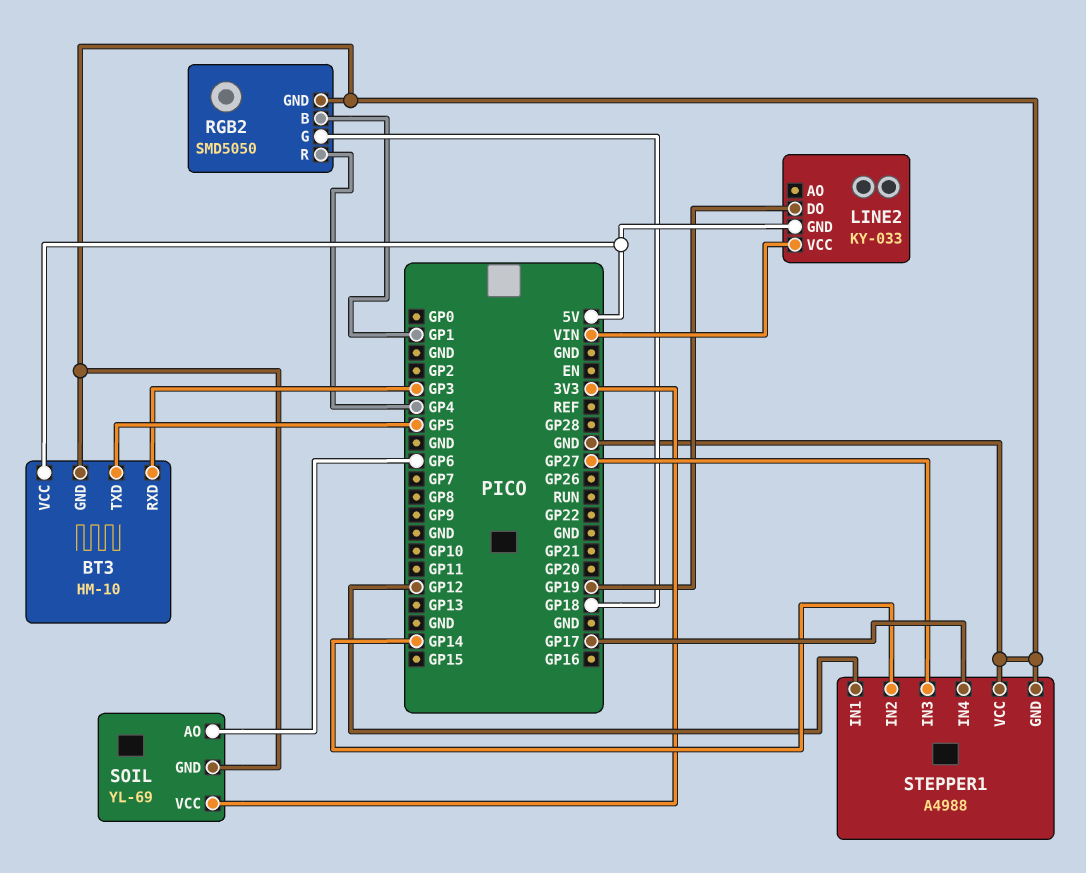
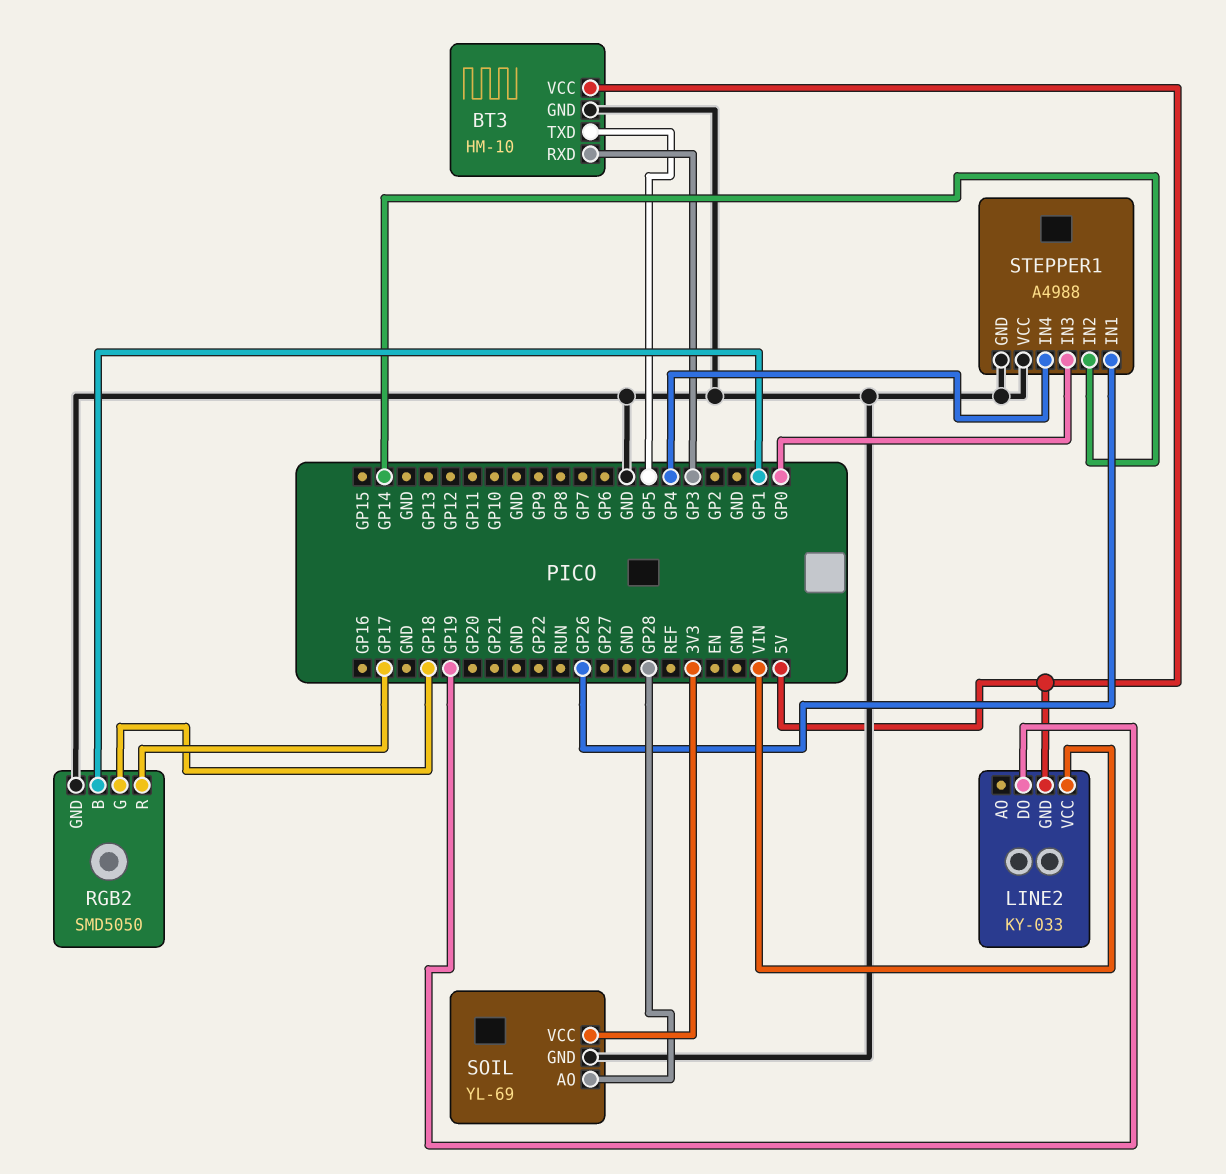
RGB2 pin R: GP4 -> GP17
SOIL pin AO: GP6 -> GP28
STEPPER1 pin IN1: GP12 -> GP26
STEPPER1 pin IN3: GP27 -> GP0
STEPPER1 pin IN4: GP17 -> GP4

